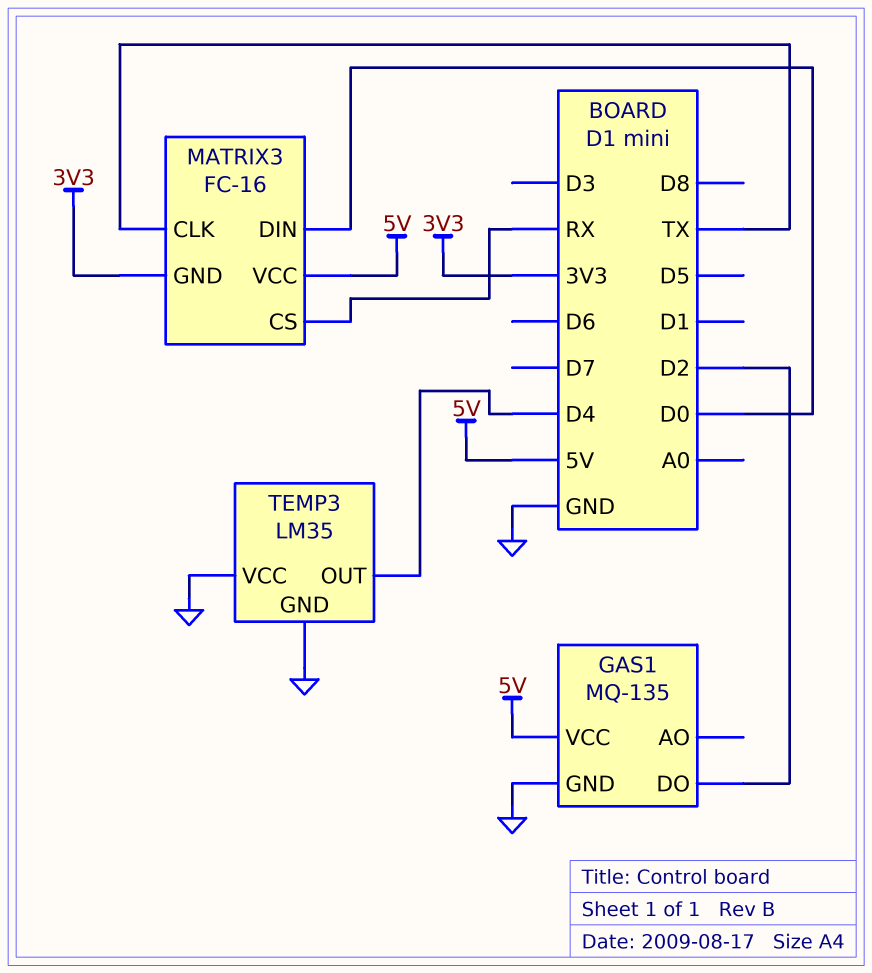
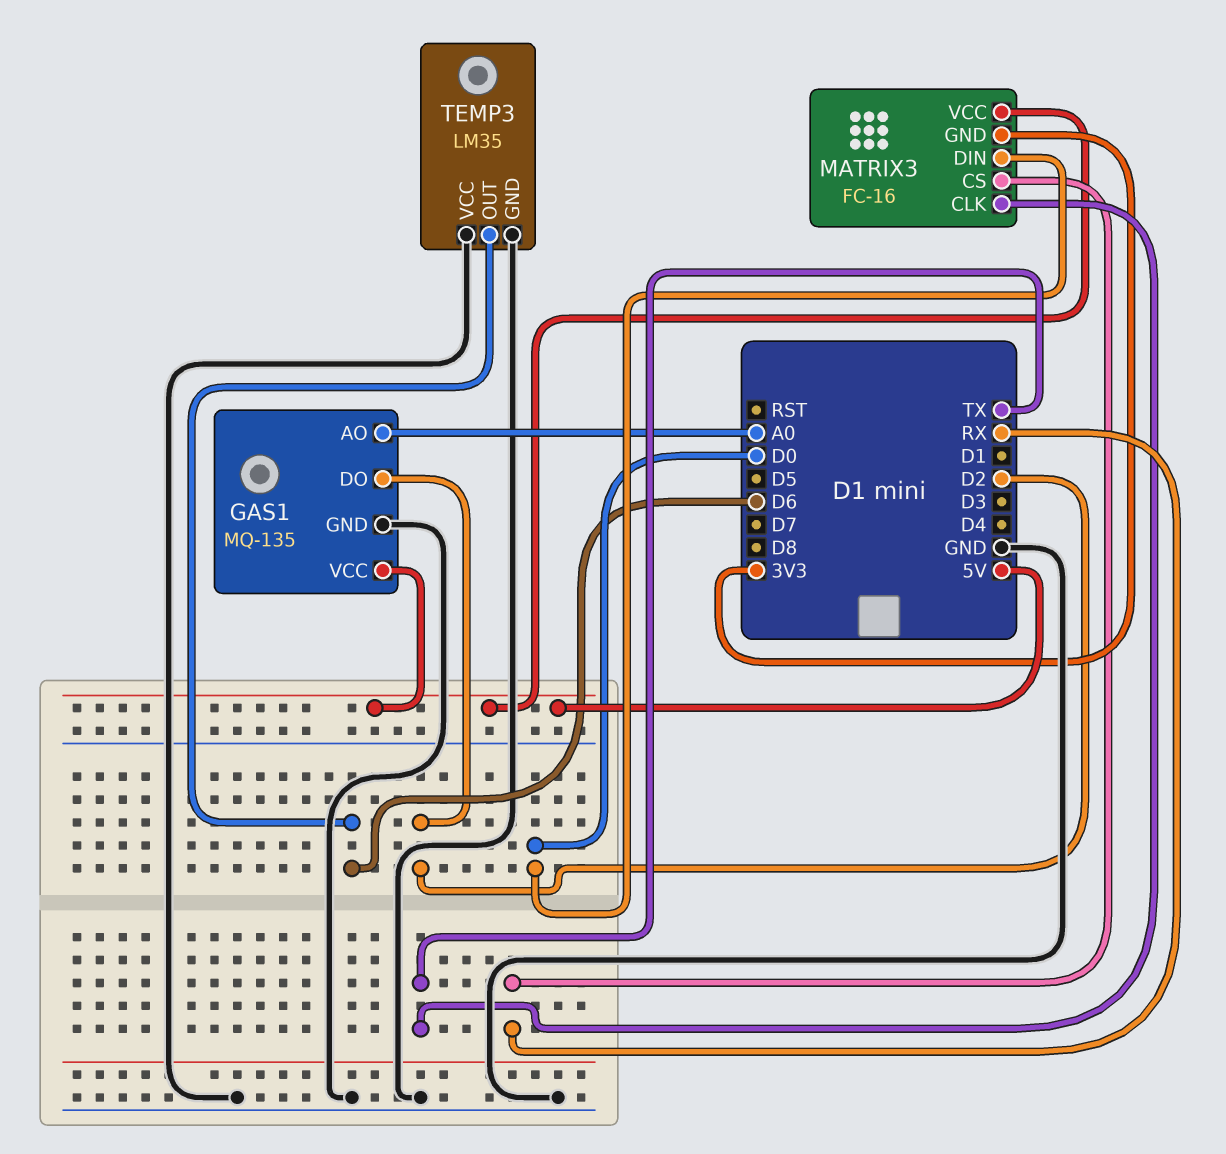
GAS1 pin AO: none -> A0
TEMP3 pin OUT: D4 -> D6

